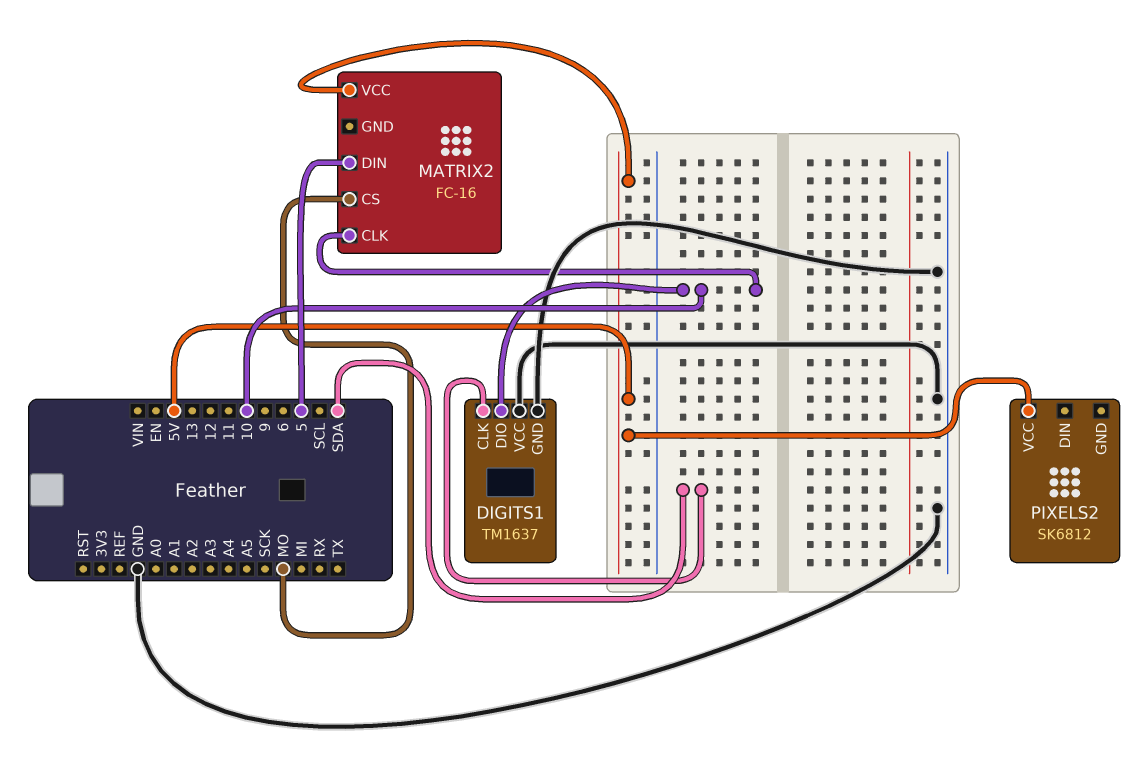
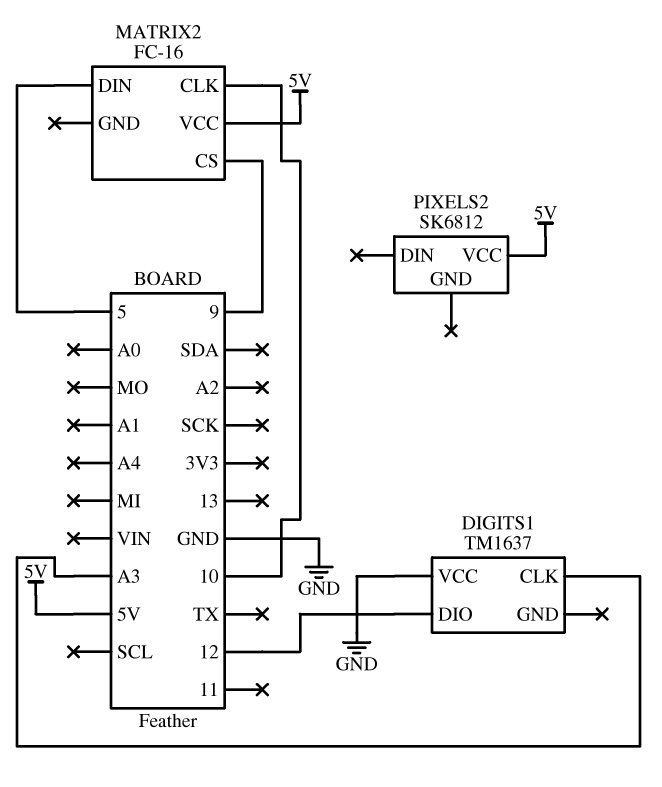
DIGITS1 pin CLK: SDA -> A3
DIGITS1 pin DIO: 10 -> 12
DIGITS1 pin GND: GND -> none
MATRIX2 pin CS: MO -> 9

